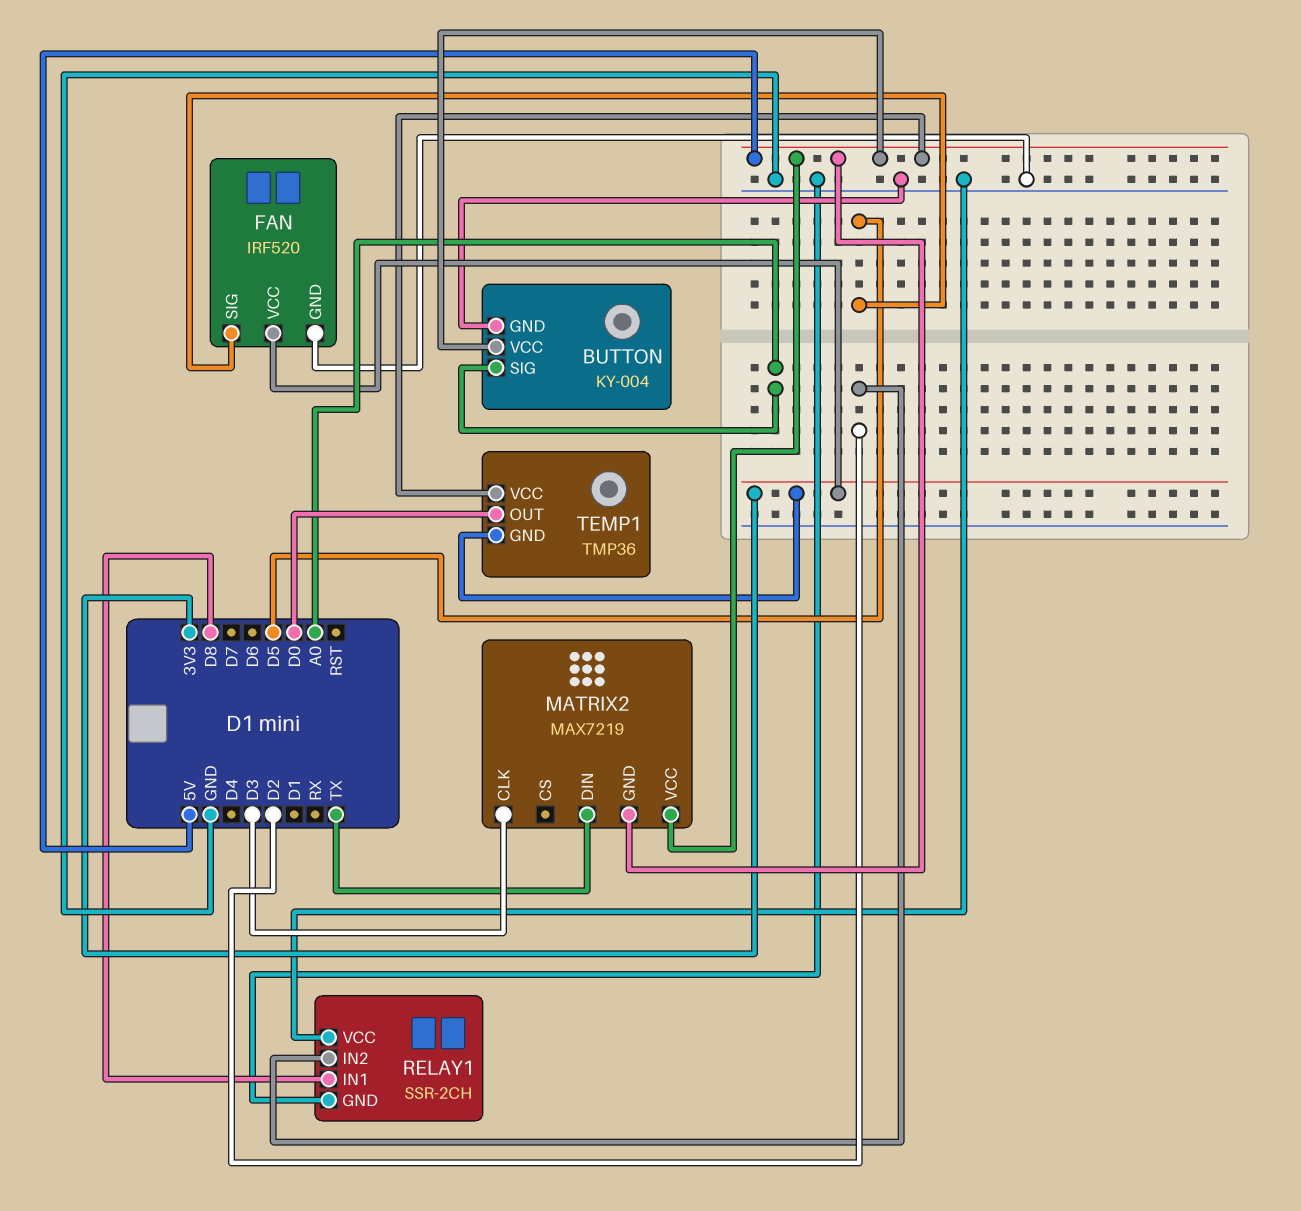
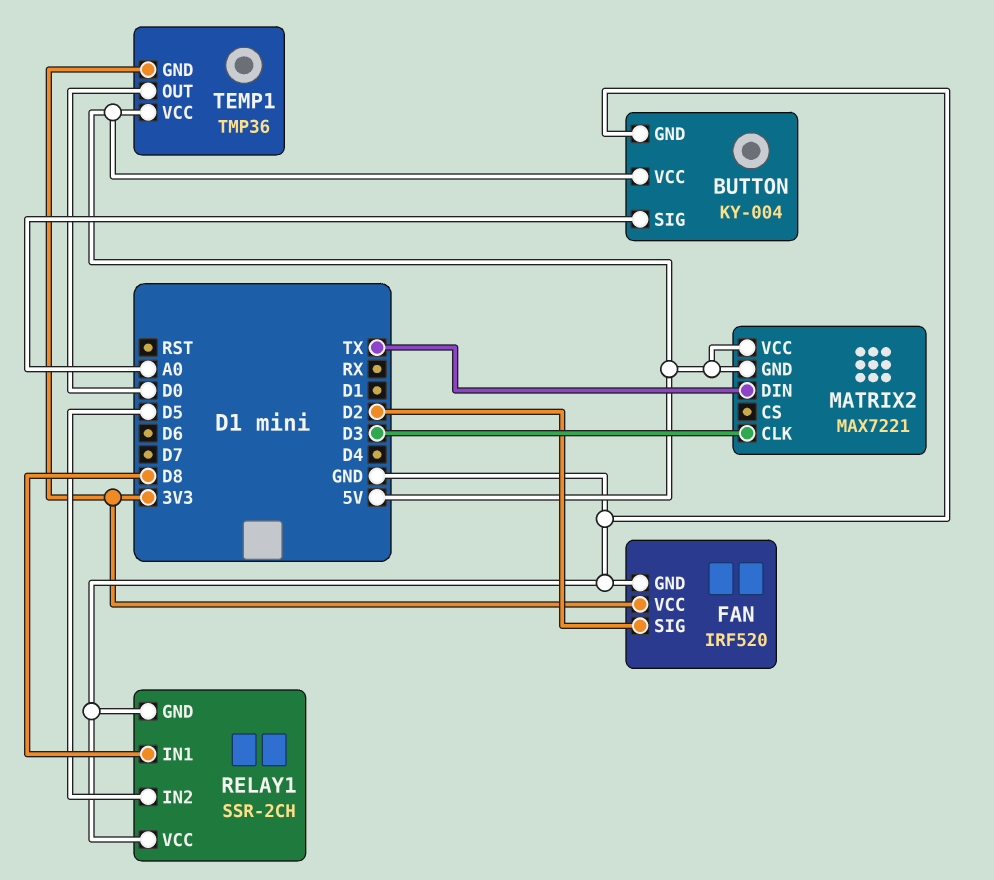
FAN pin SIG: D5 -> D2
MATRIX2: MAX7219 -> MAX7221
RELAY1 pin IN2: D2 -> D5

